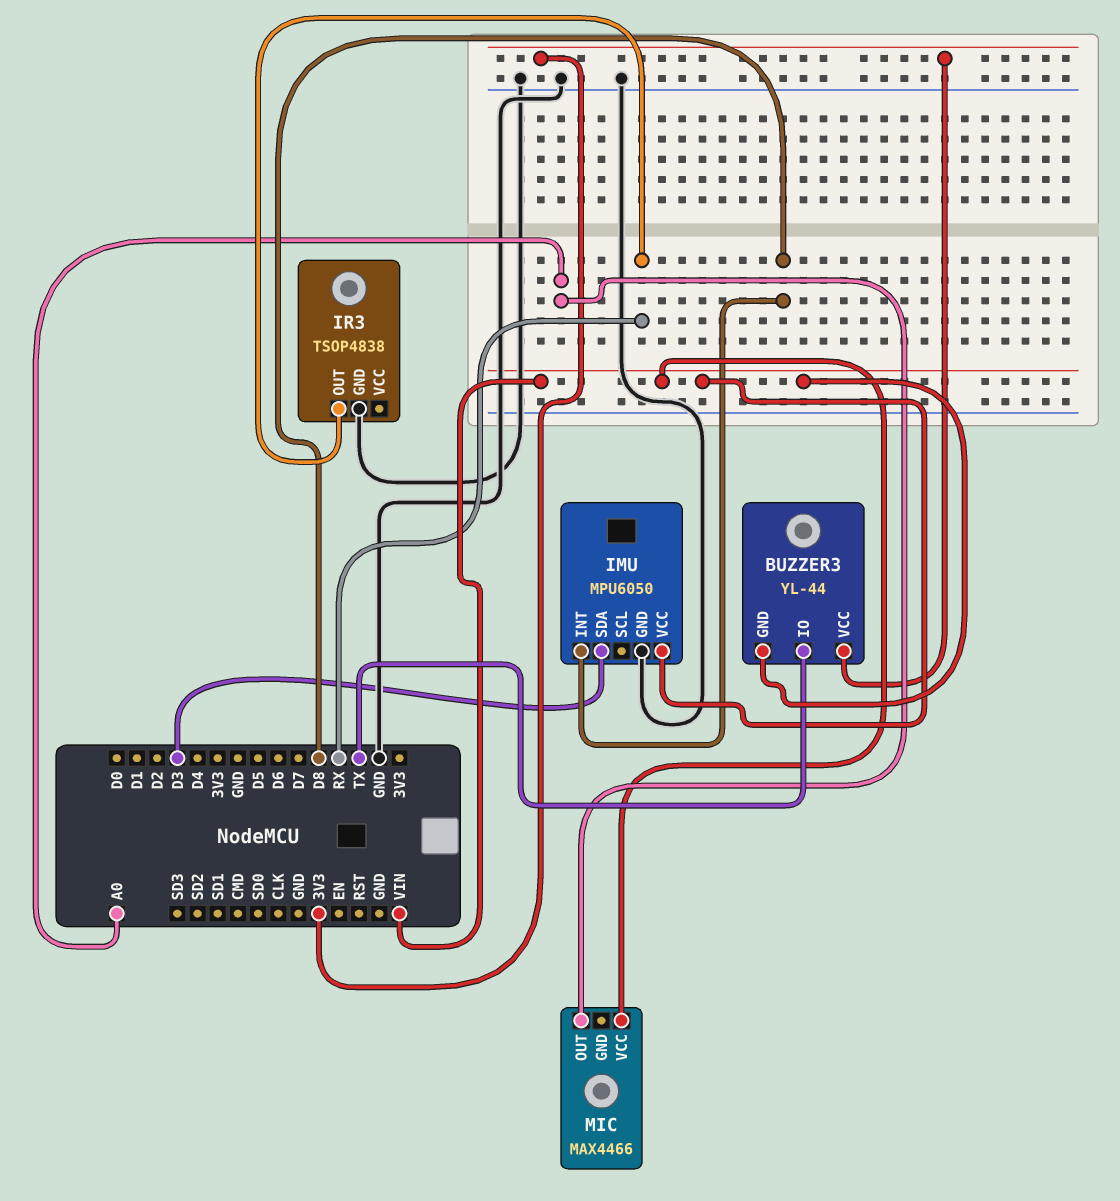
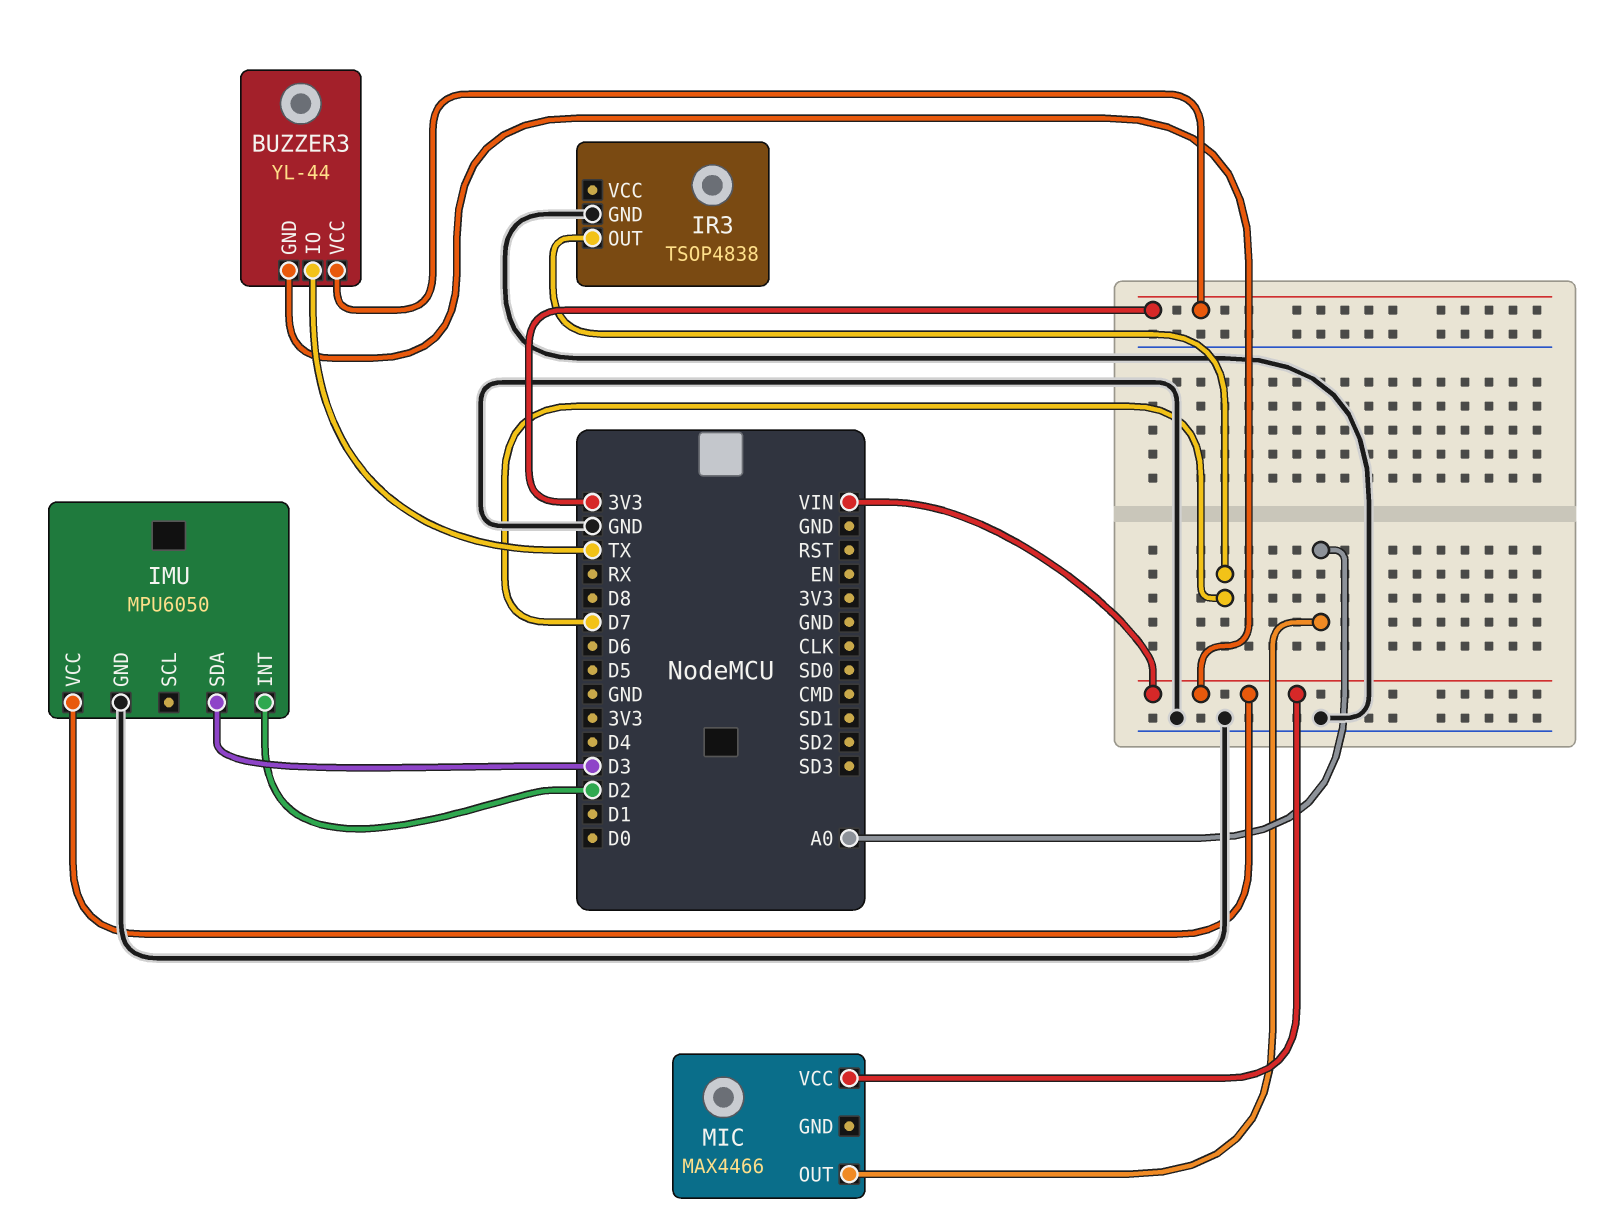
IMU pin INT: D8 -> D2
IR3 pin OUT: RX -> D7

